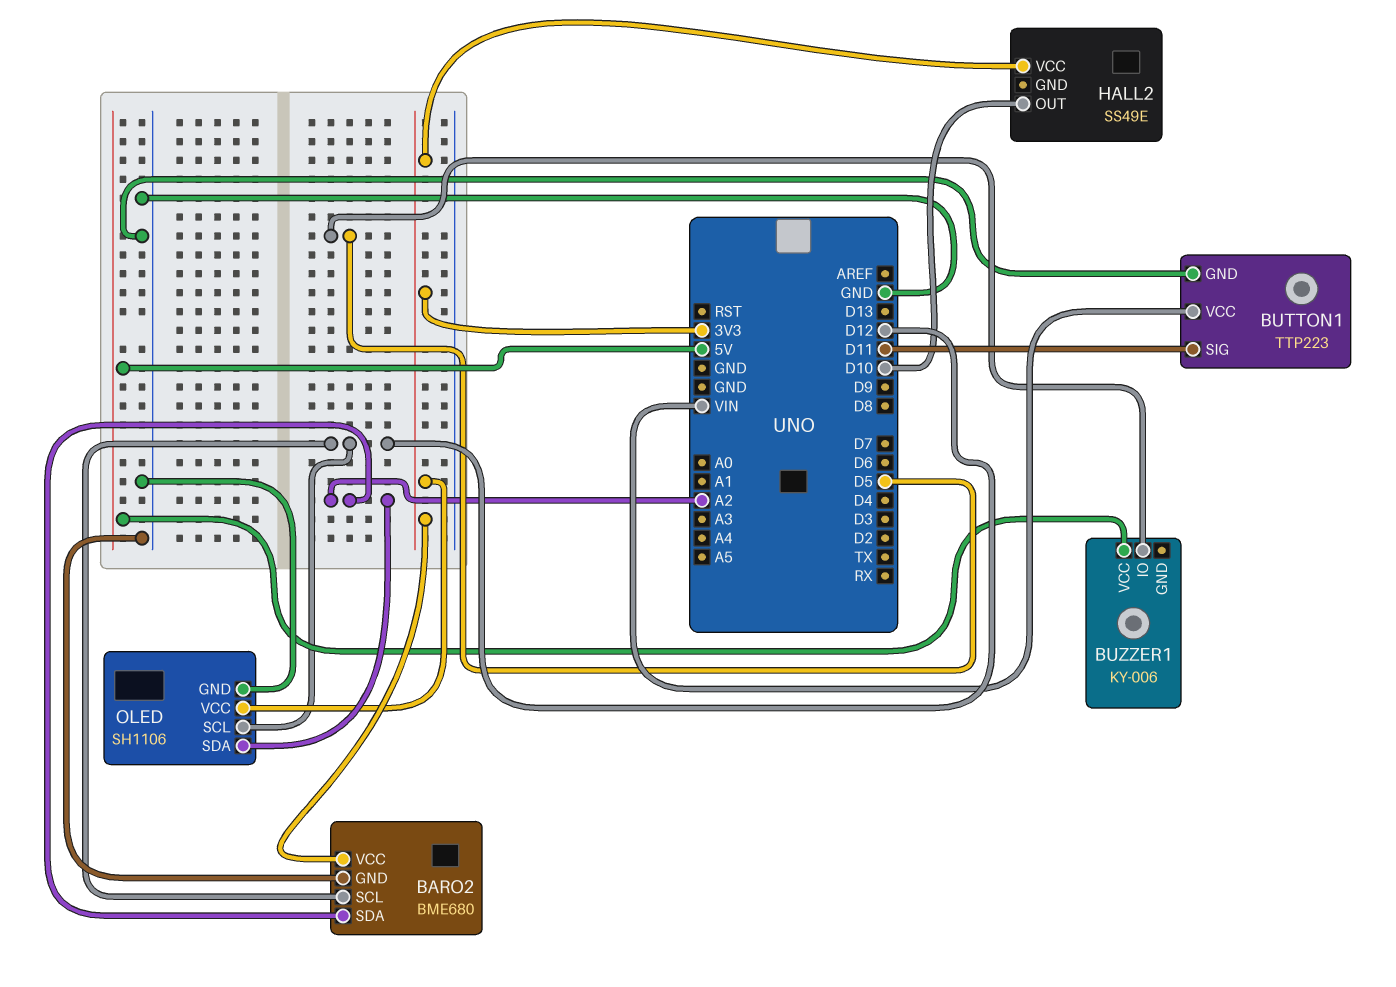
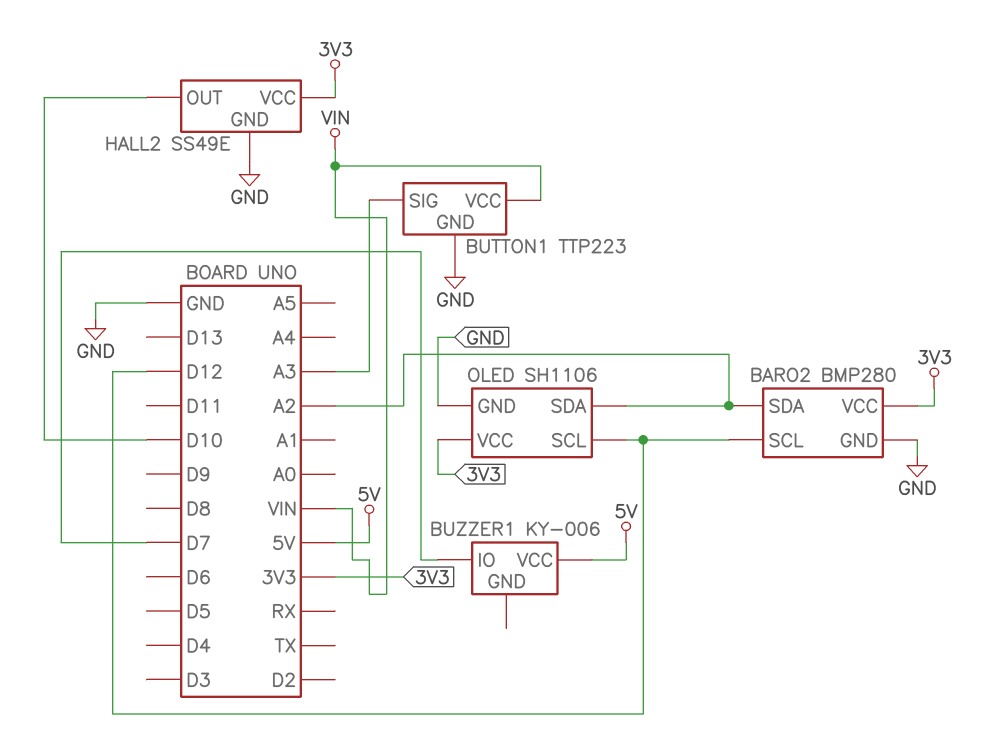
BARO2: BME680 -> BMP280
BUTTON1 pin SIG: D11 -> A3
BUZZER1 pin IO: D5 -> D7
HALL2 pin GND: none -> GND

